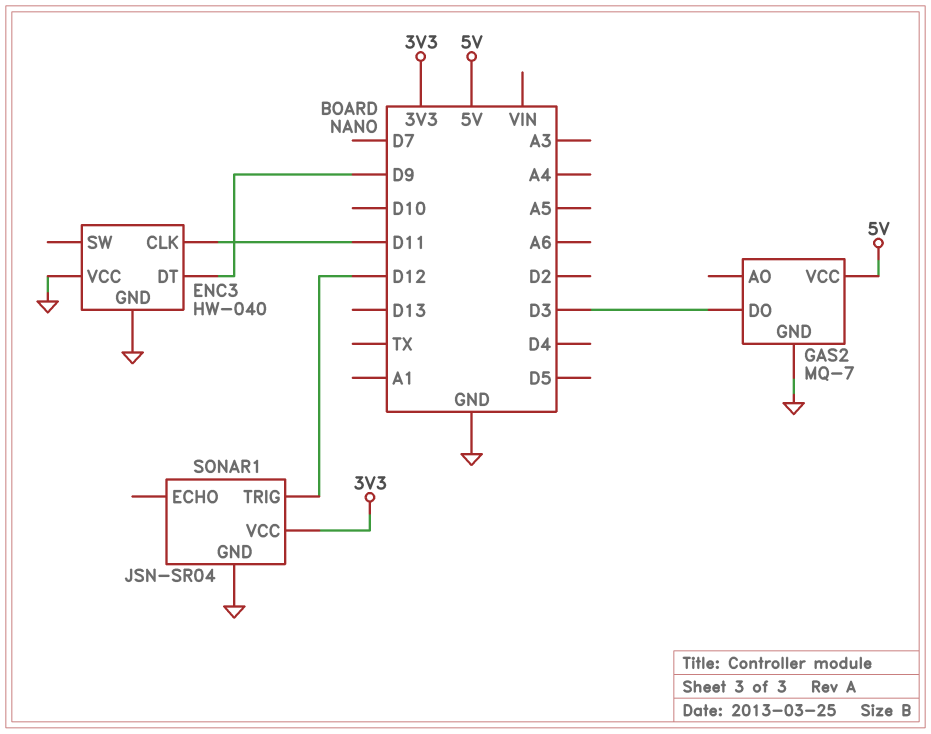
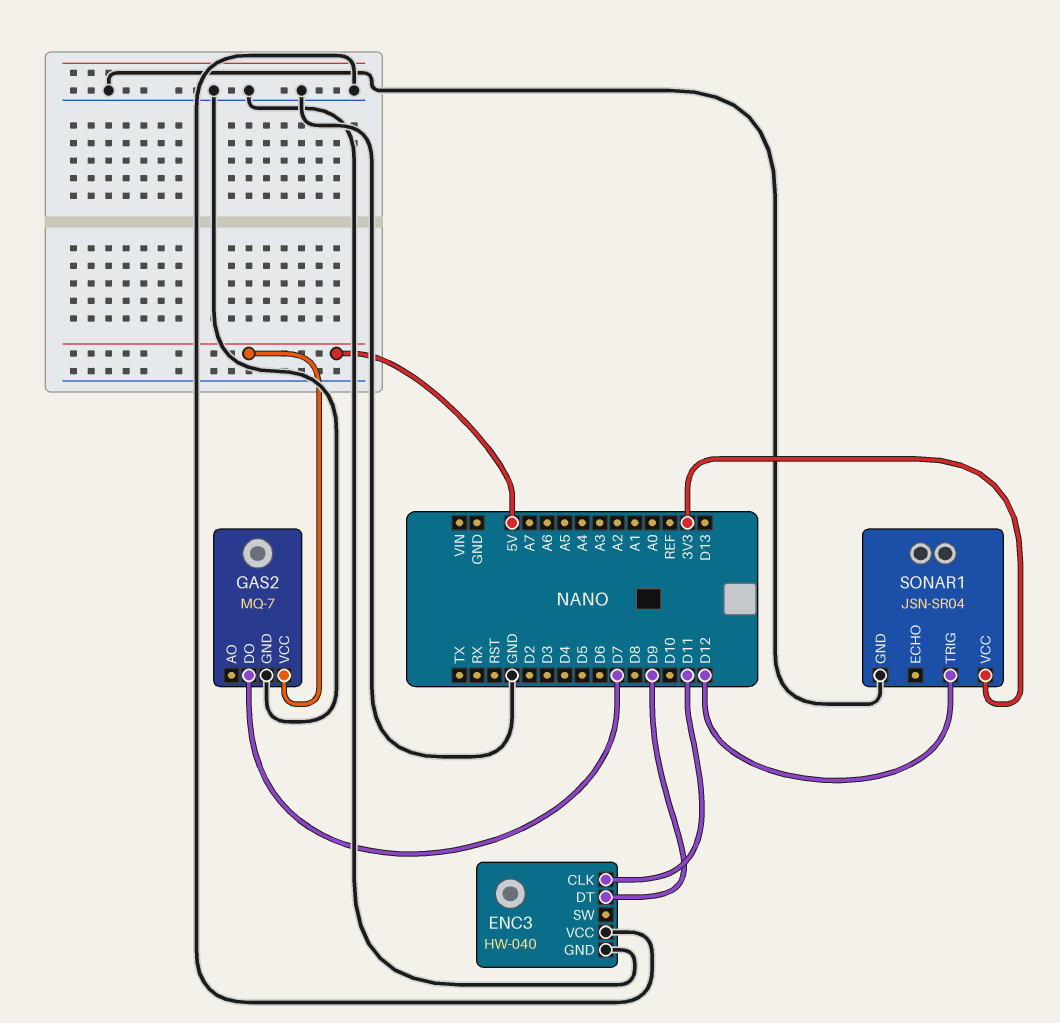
GAS2 pin DO: D3 -> D7

